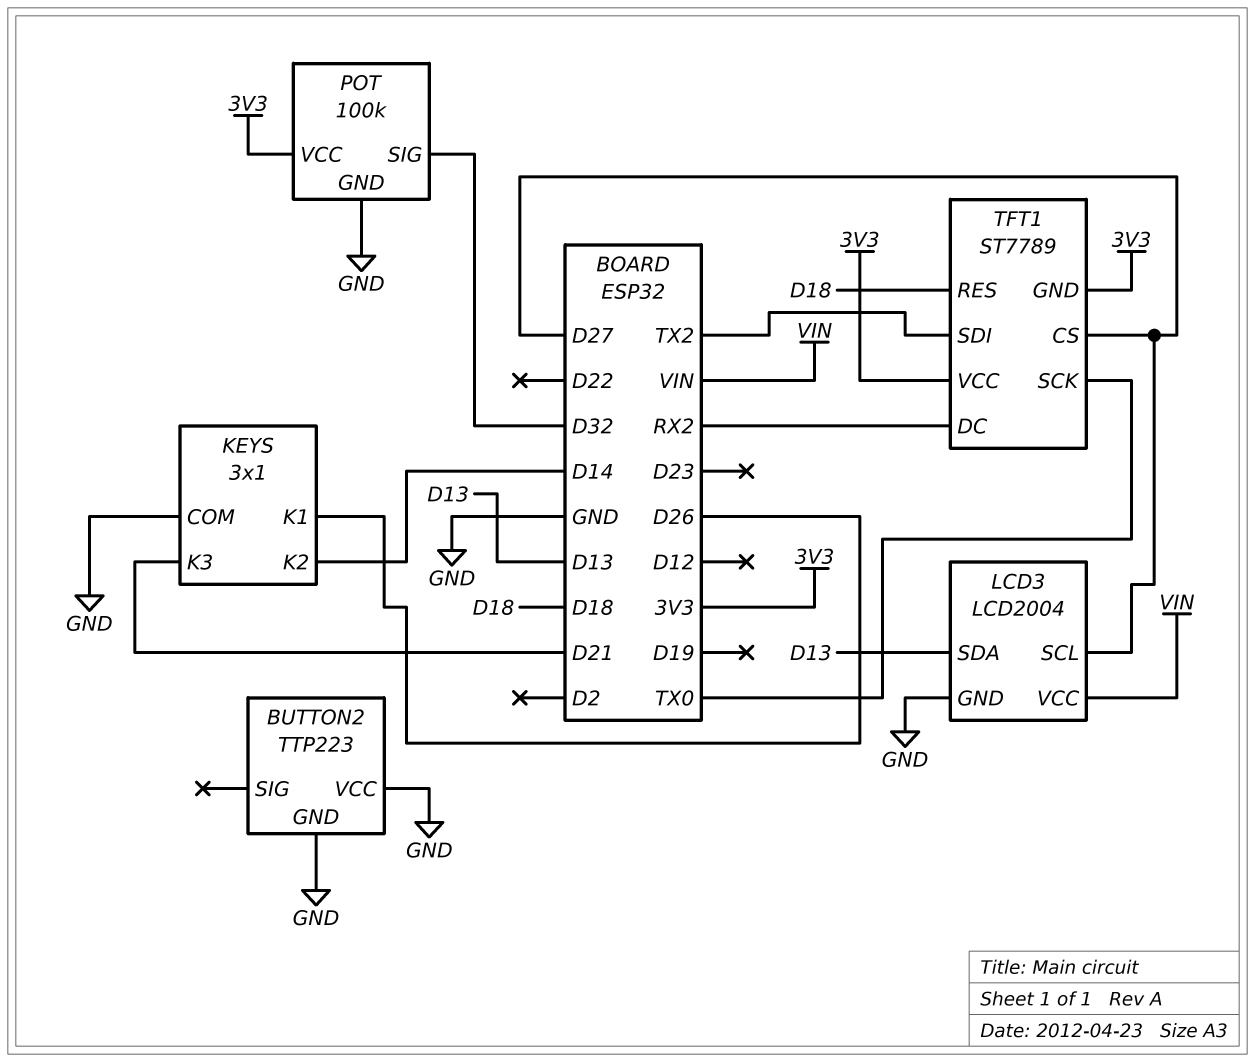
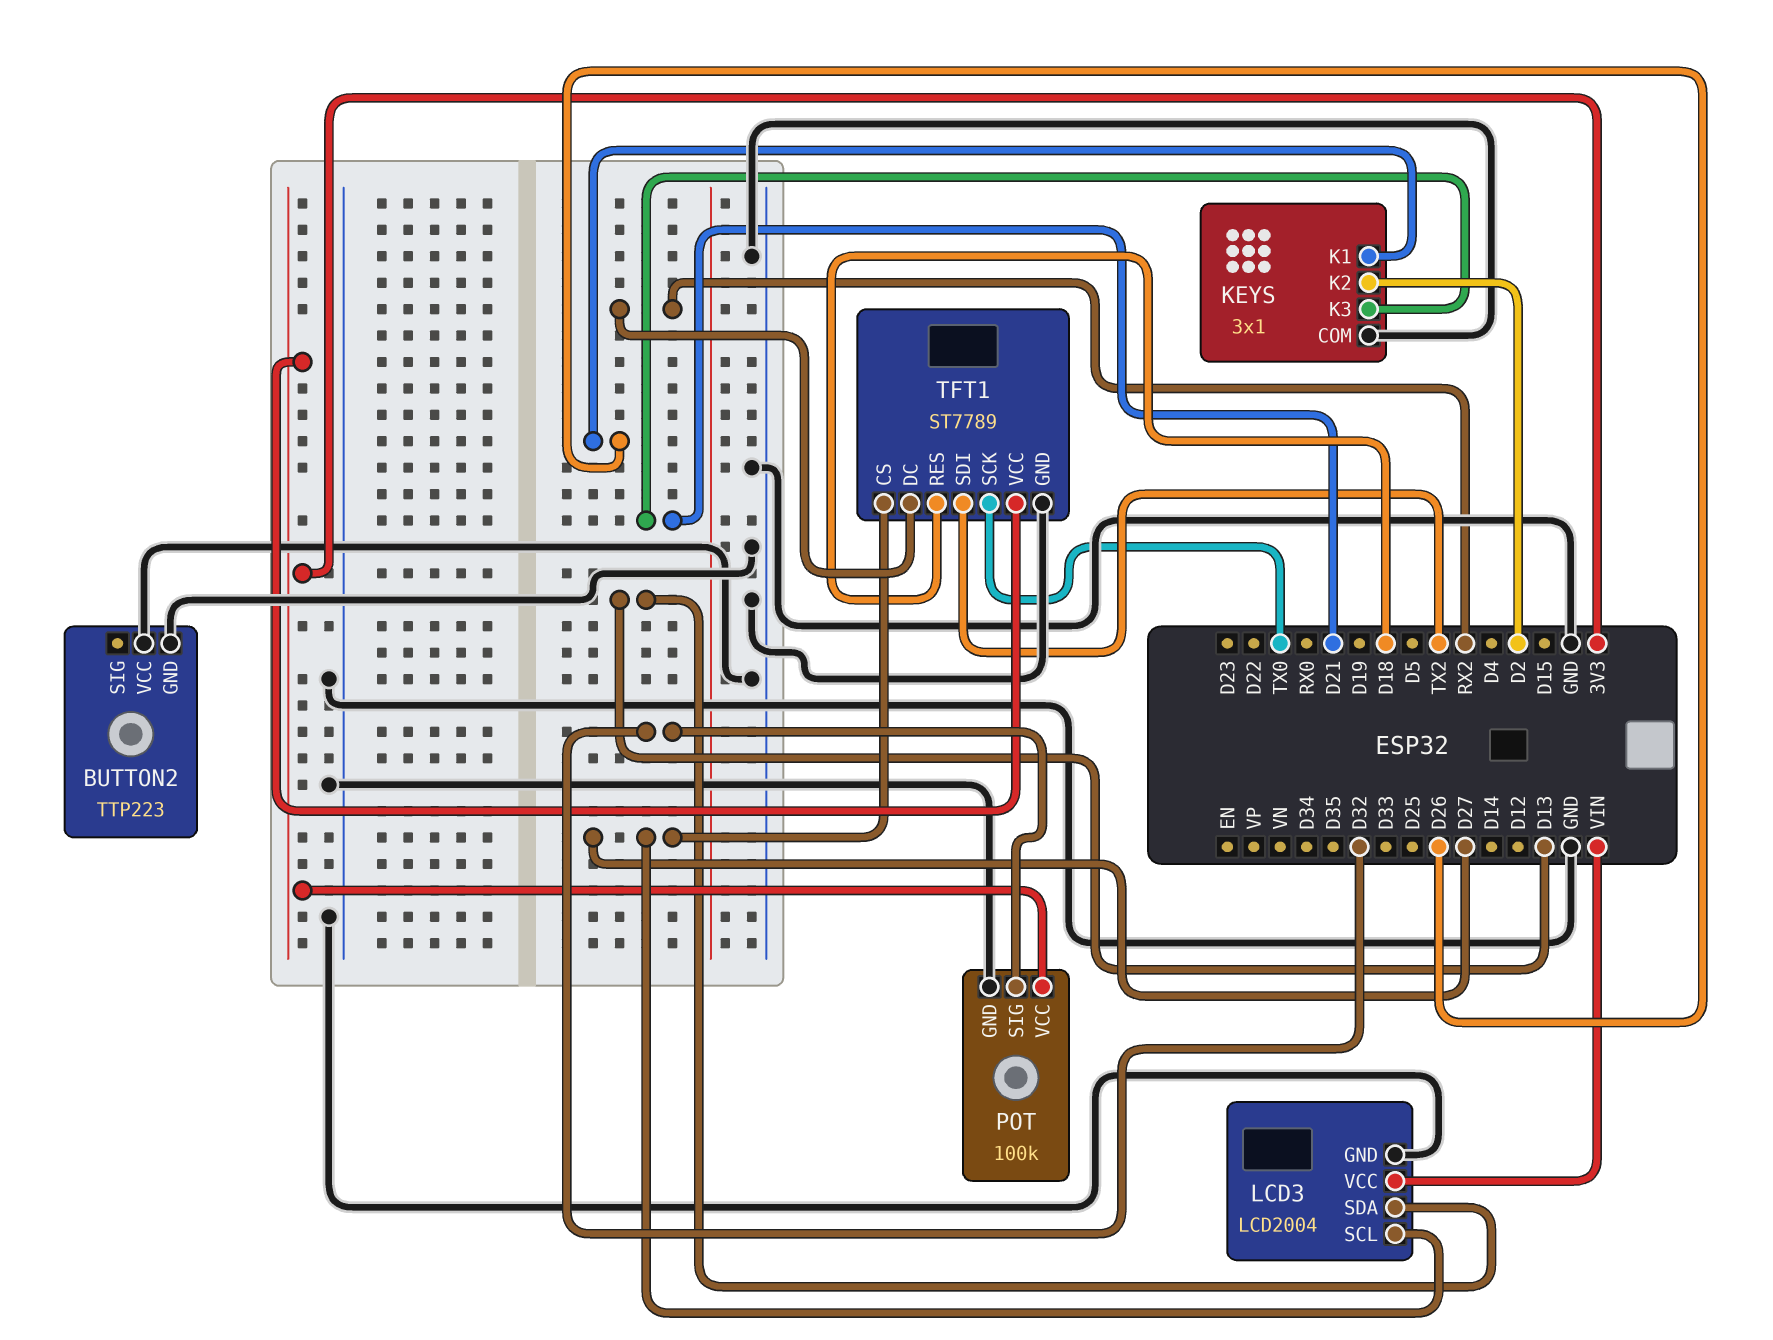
KEYS pin K2: D14 -> D2
TFT1 pin GND: 3V3 -> GND

